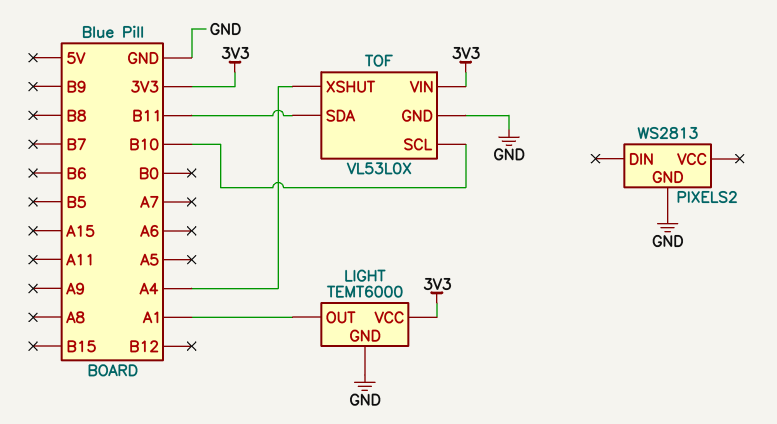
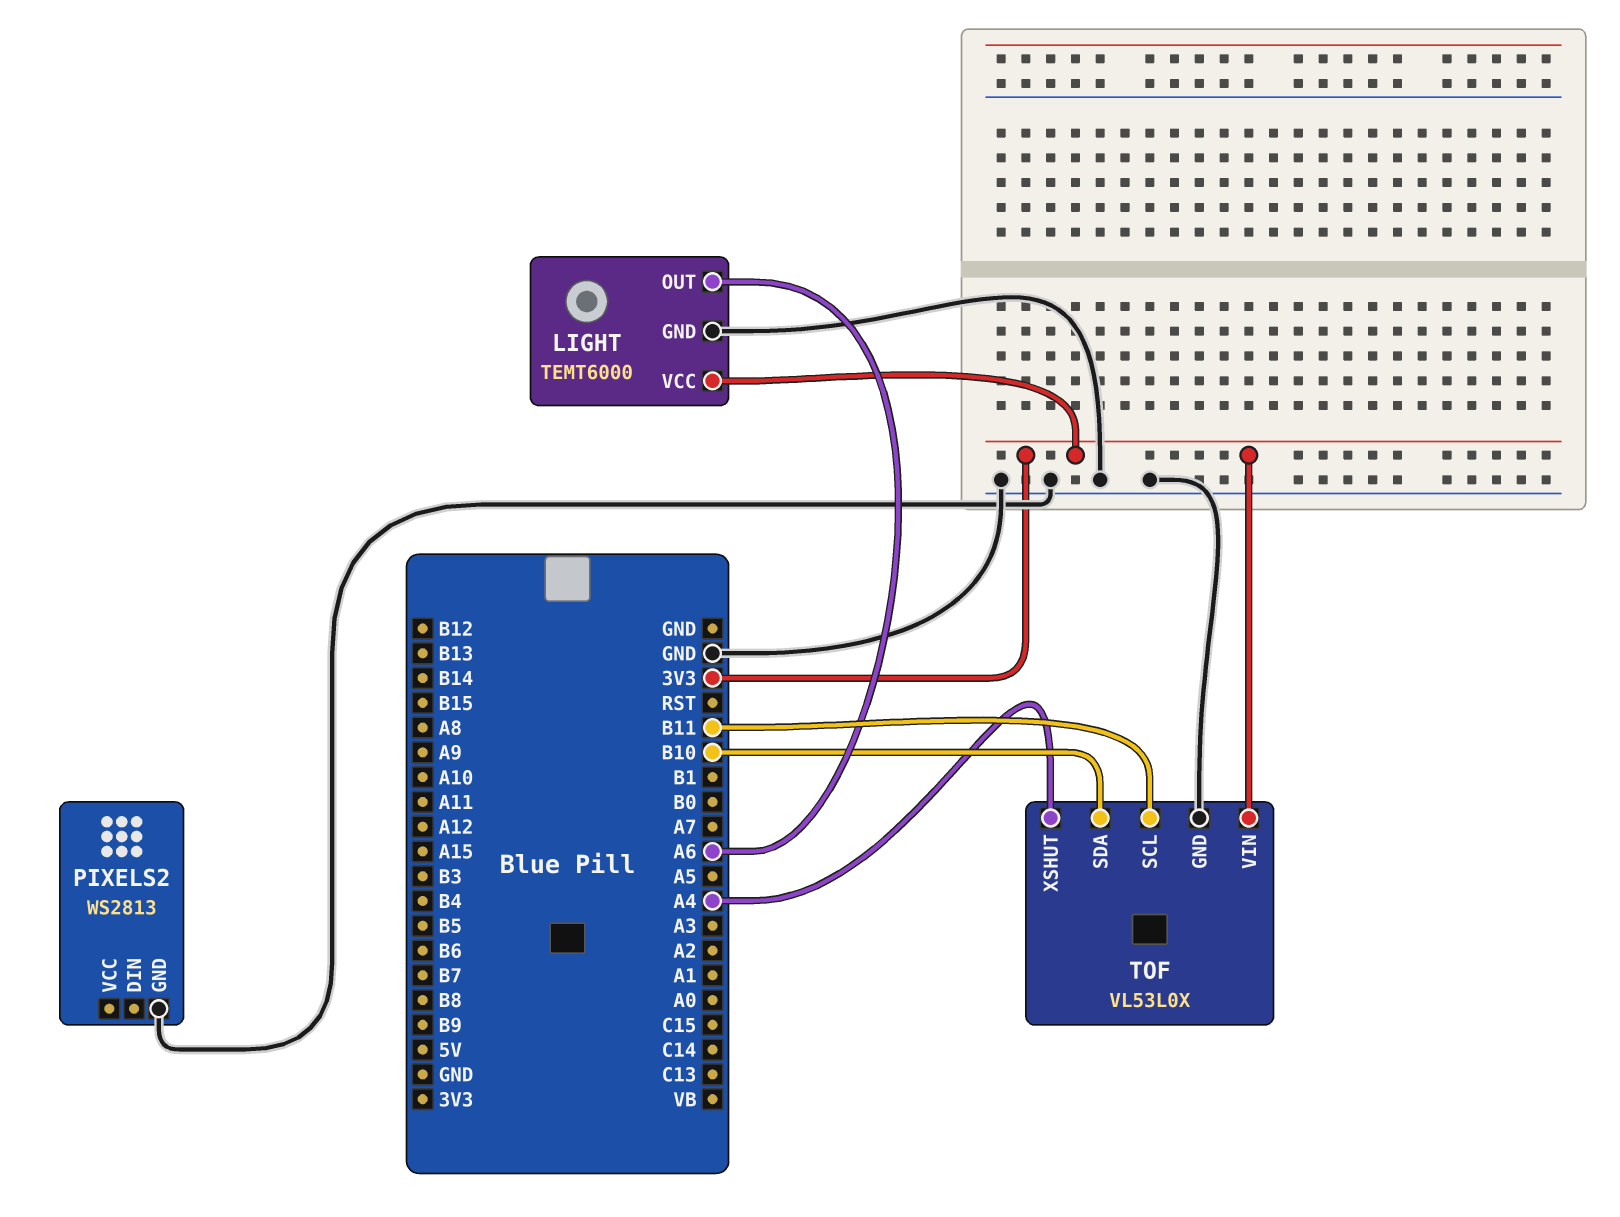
LIGHT pin OUT: A1 -> A6
TOF pin SCL: B10 -> B11
TOF pin SDA: B11 -> B10

